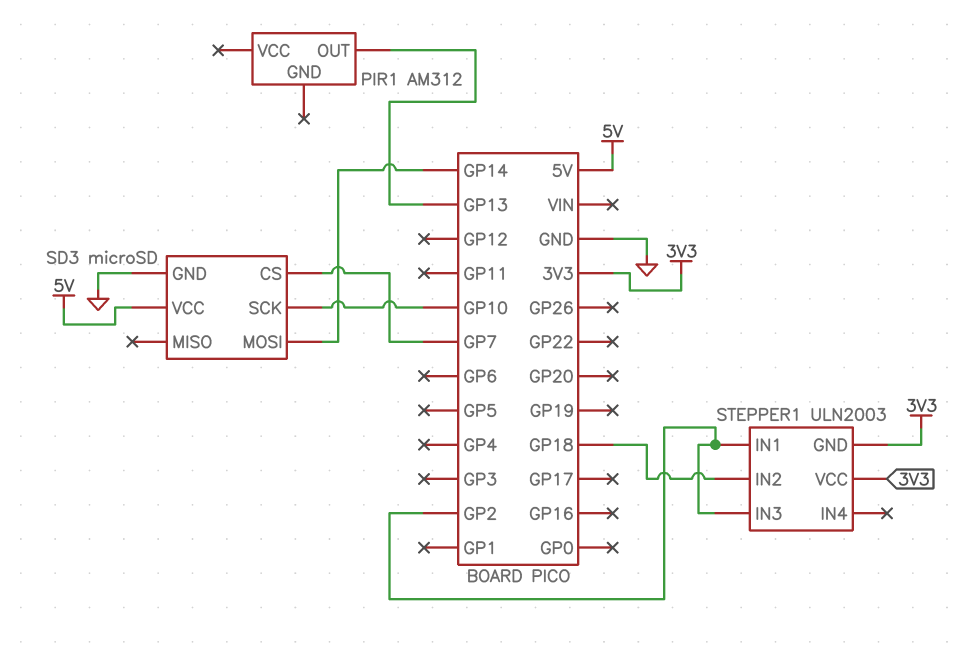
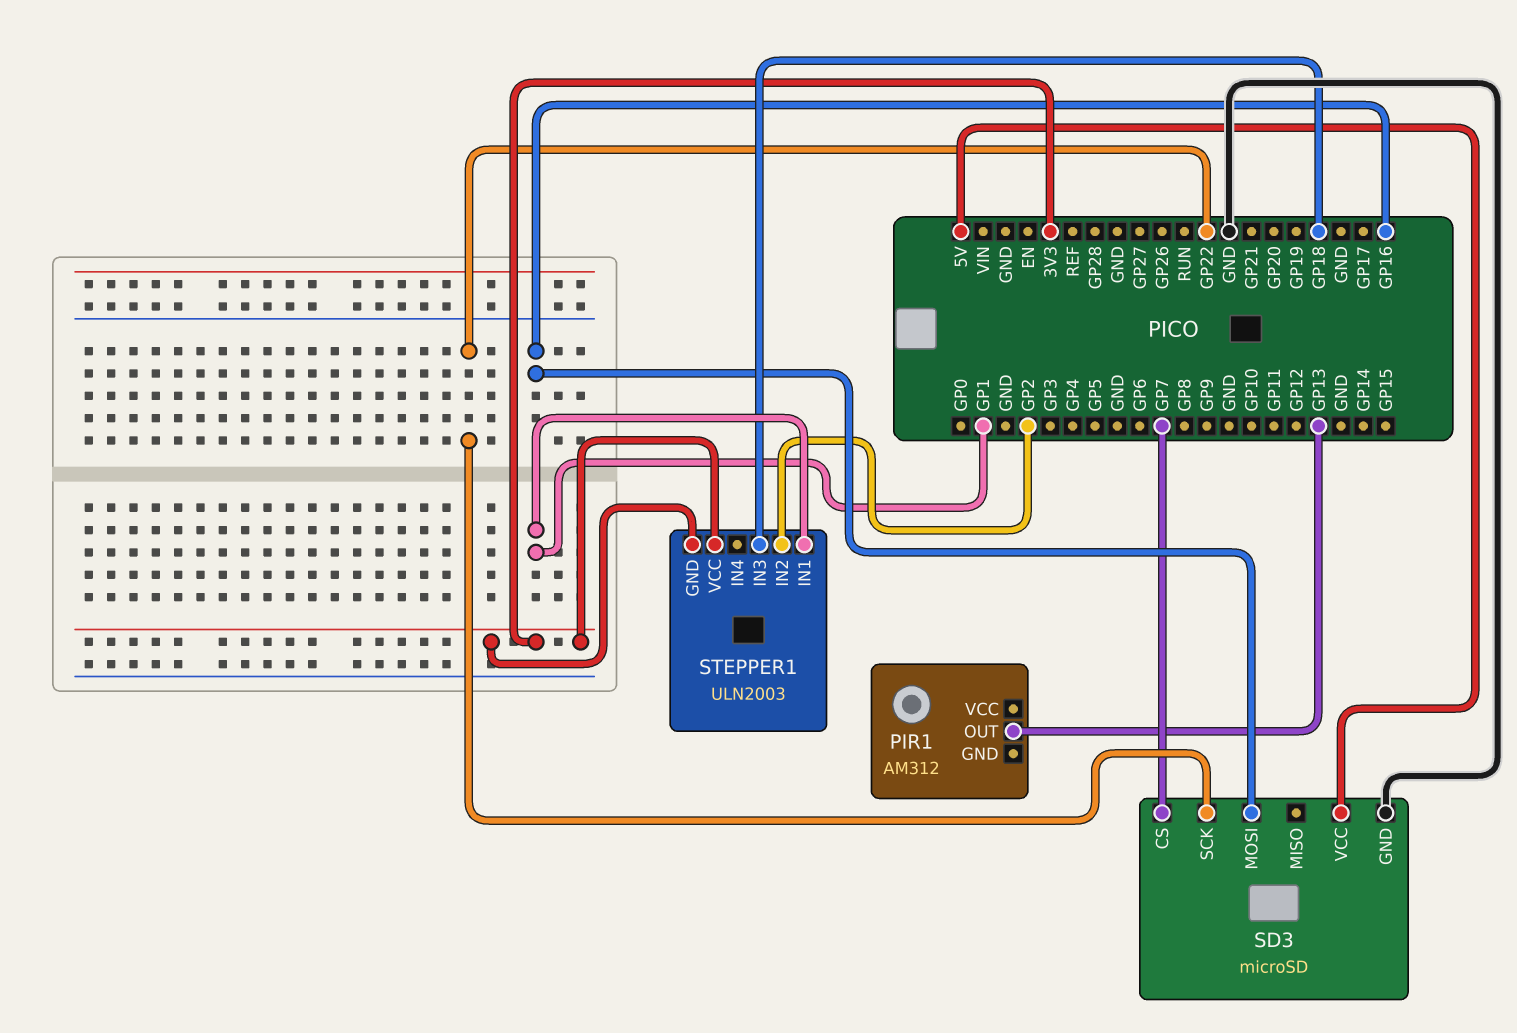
SD3 pin MOSI: GP14 -> GP16
SD3 pin SCK: GP10 -> GP22
STEPPER1 pin IN1: GP2 -> GP1
STEPPER1 pin IN2: GP18 -> GP2
STEPPER1 pin IN3: GP2 -> GP18

